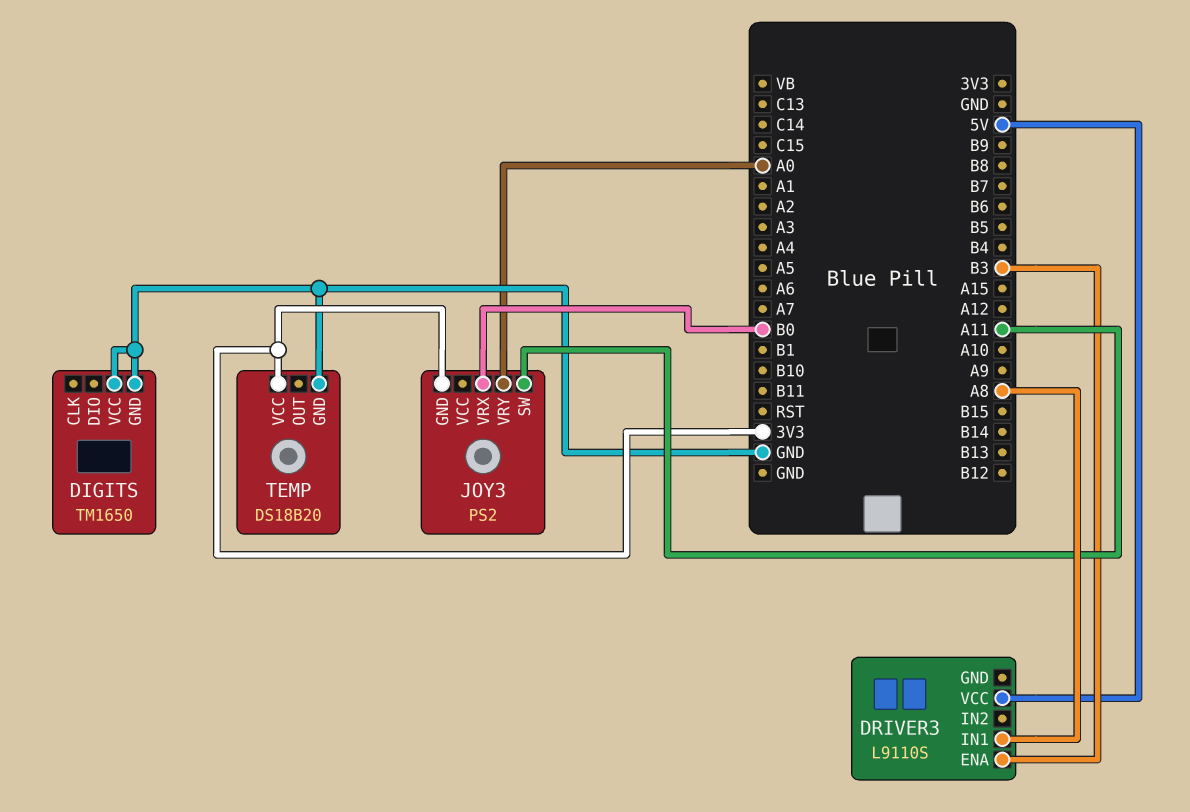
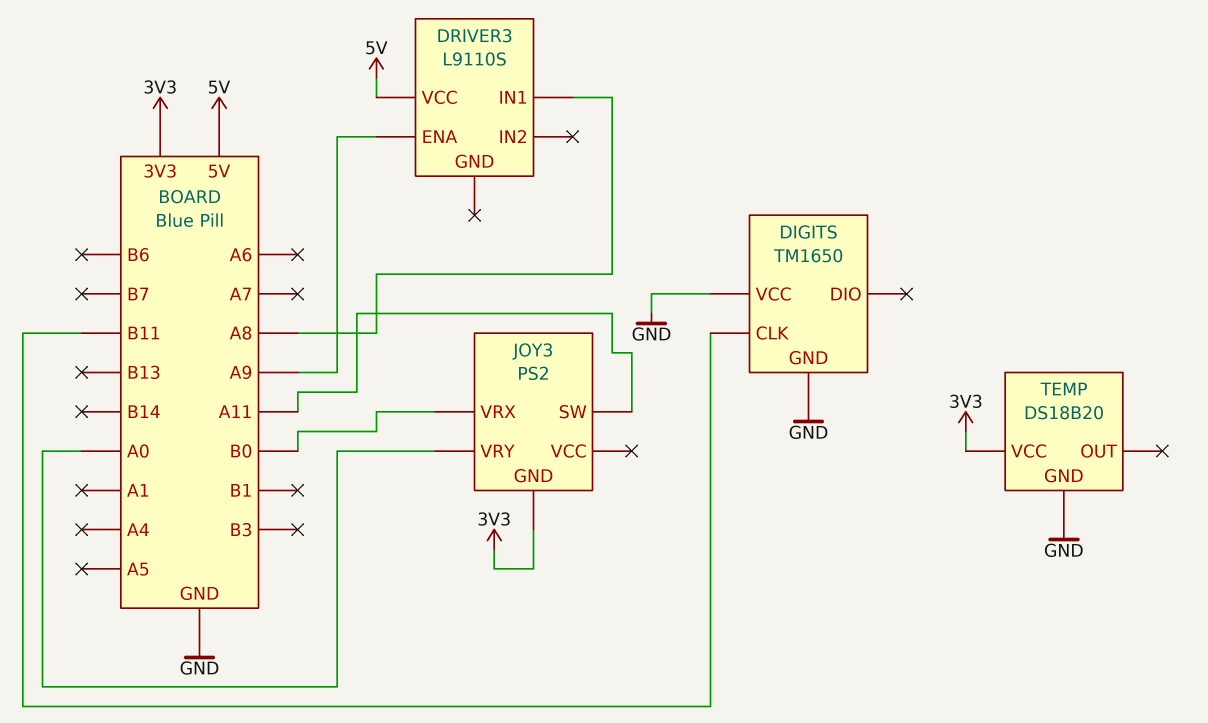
DIGITS pin CLK: none -> B11
DRIVER3 pin ENA: B3 -> A9

